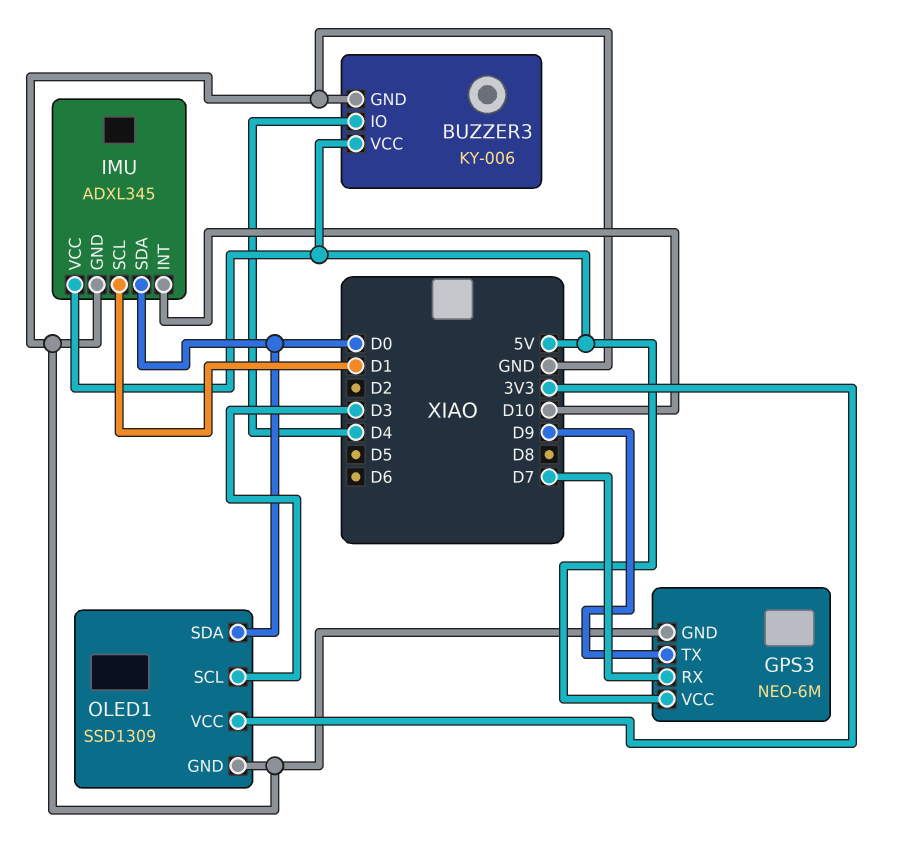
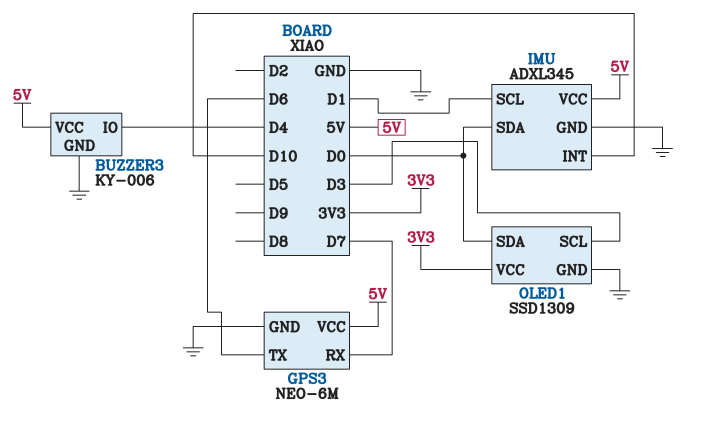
GPS3 pin TX: D9 -> D6

